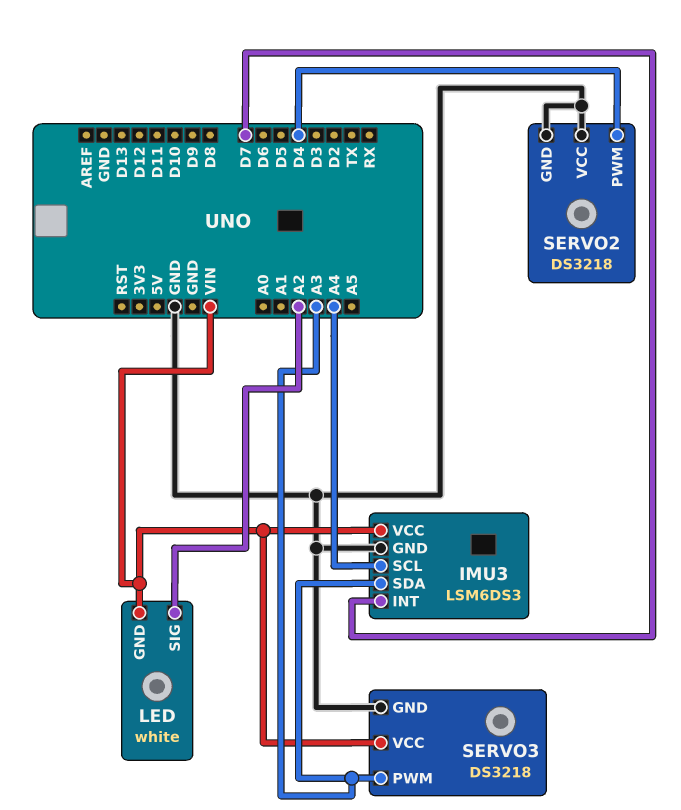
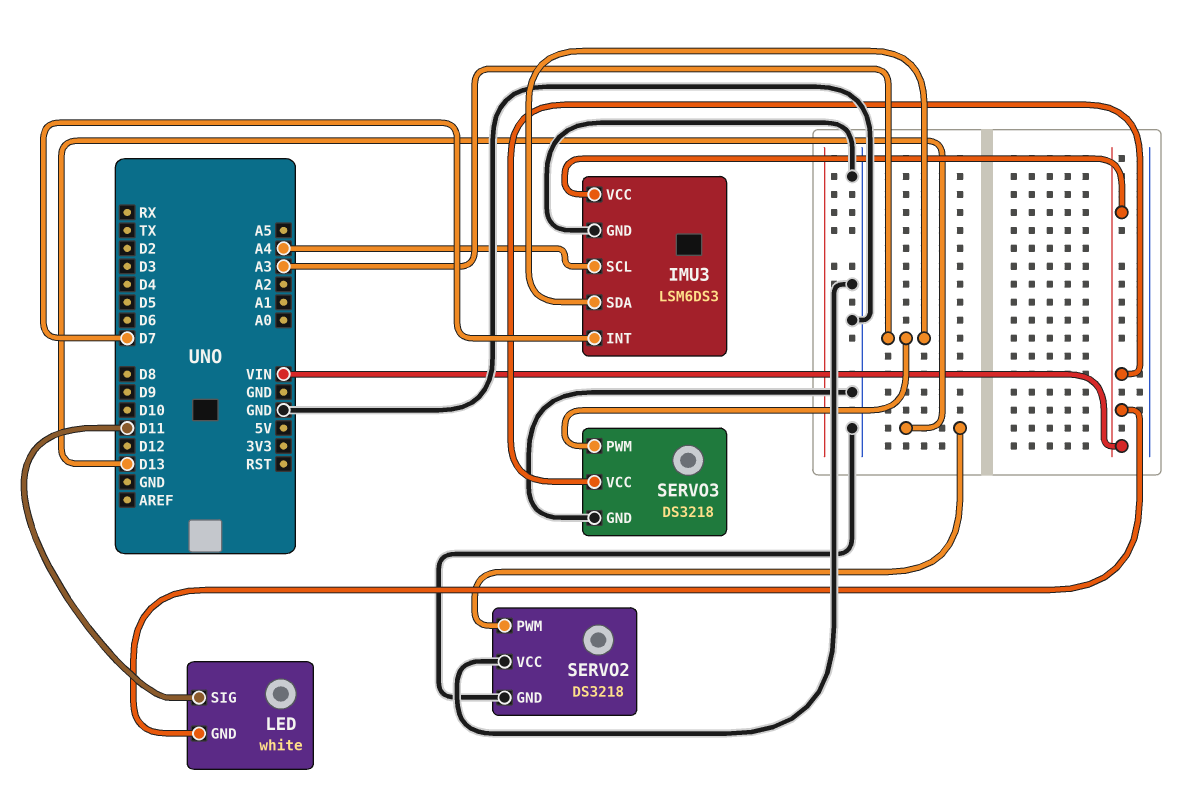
LED pin SIG: A2 -> D11
SERVO2 pin PWM: D4 -> D13

